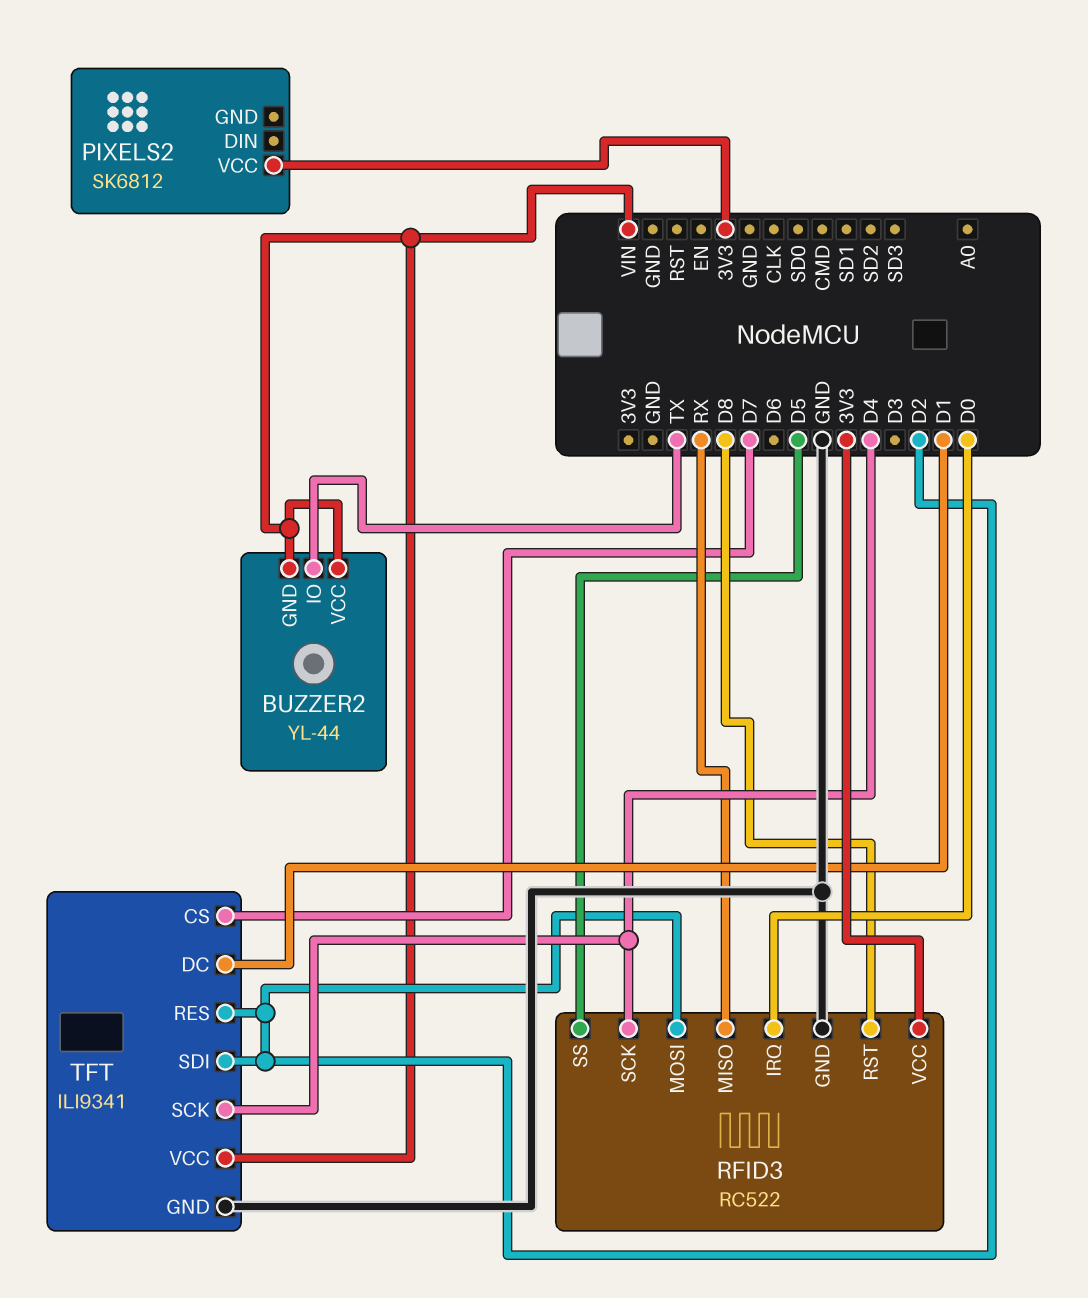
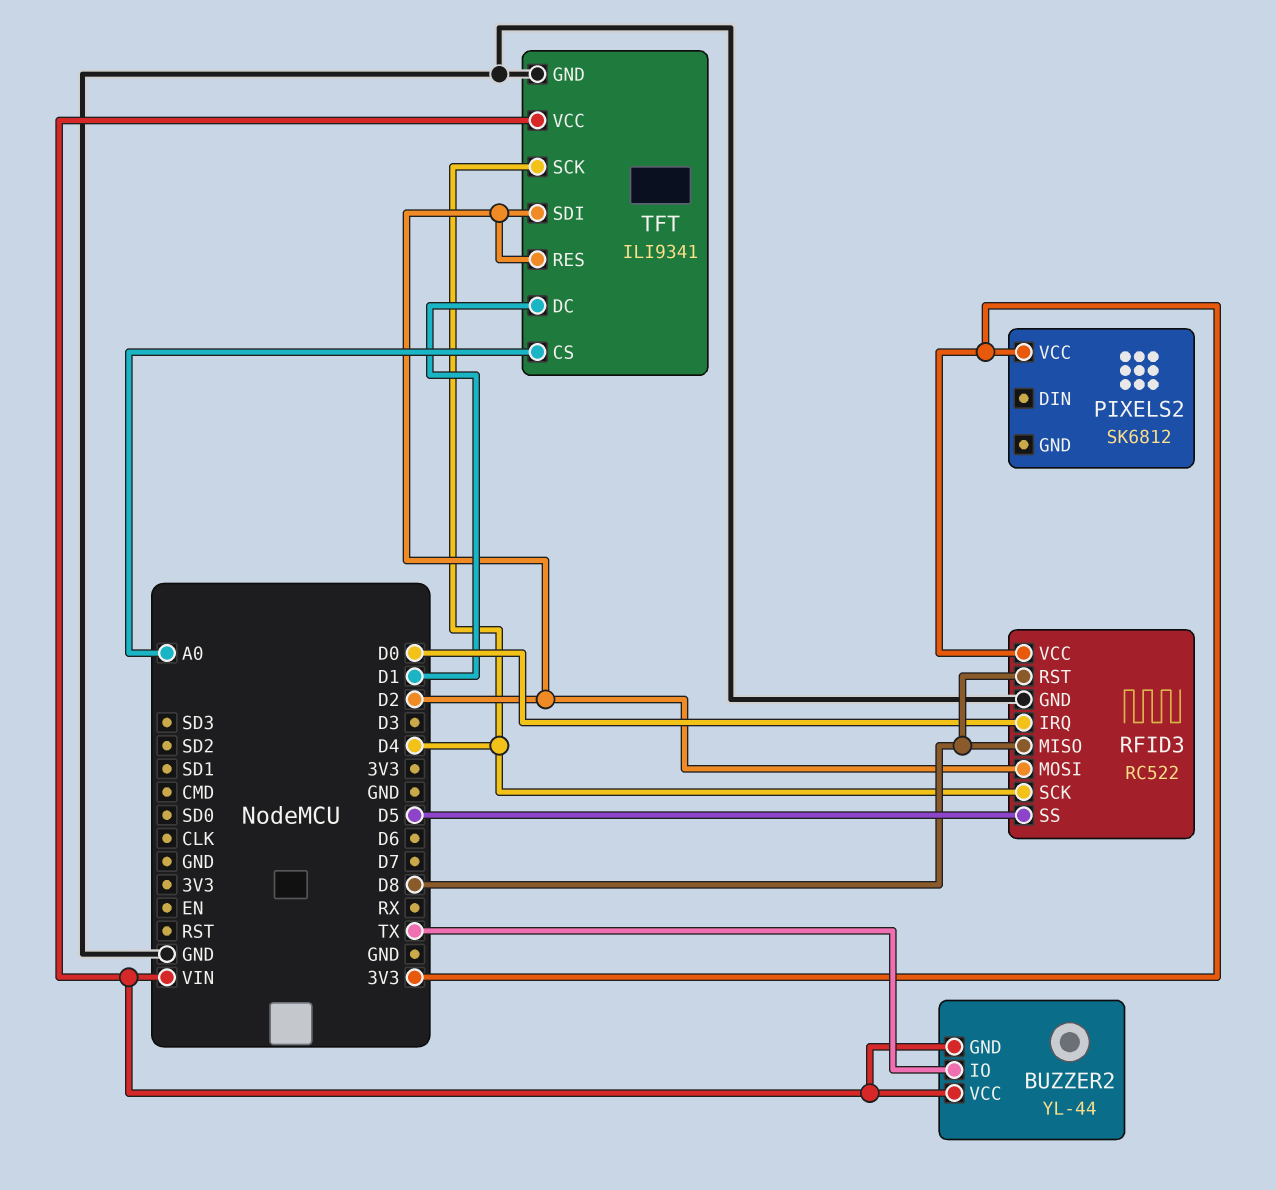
RFID3 pin MISO: RX -> D8
TFT pin CS: D7 -> A0

